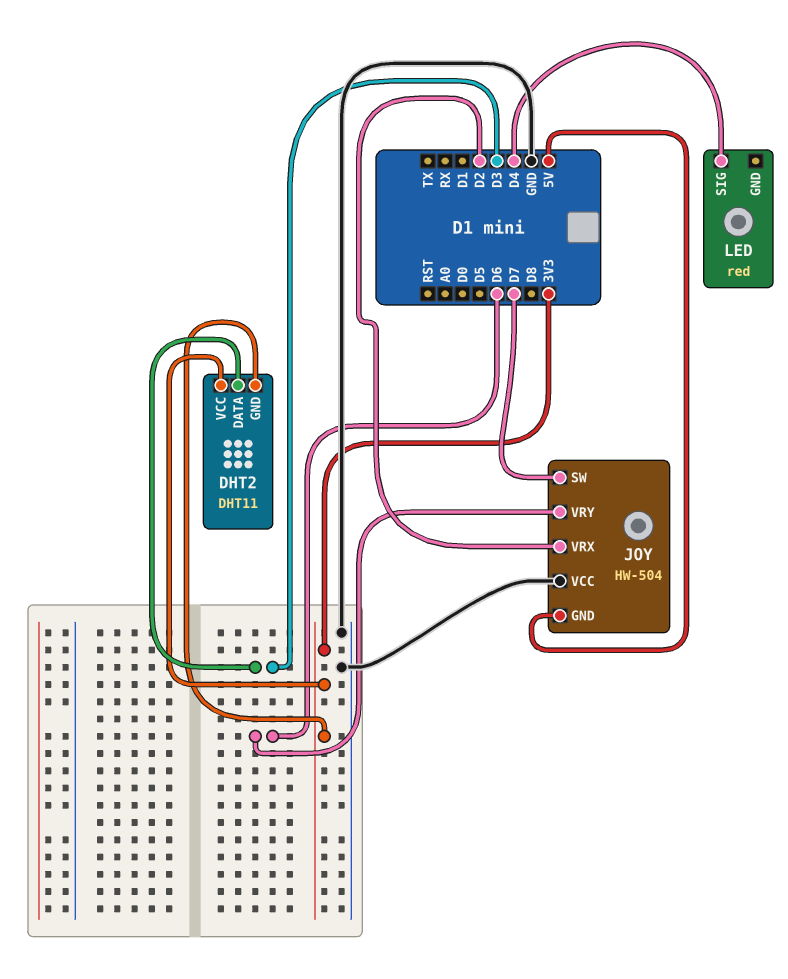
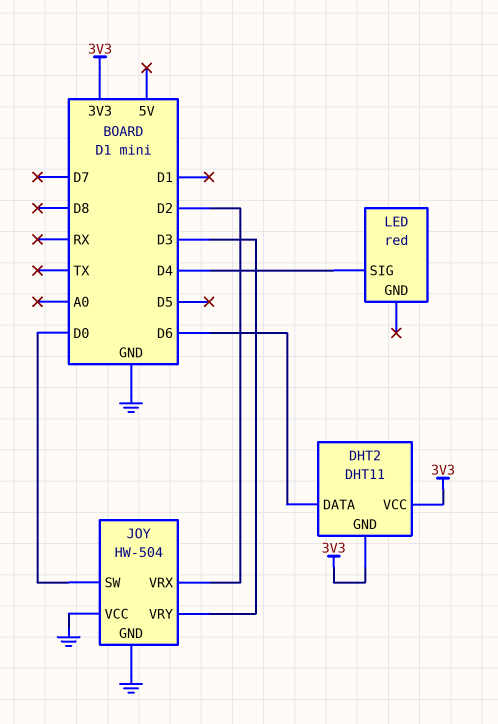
DHT2 pin DATA: D3 -> D6
JOY pin GND: 5V -> GND
JOY pin SW: D7 -> D0
JOY pin VRY: D6 -> D3

